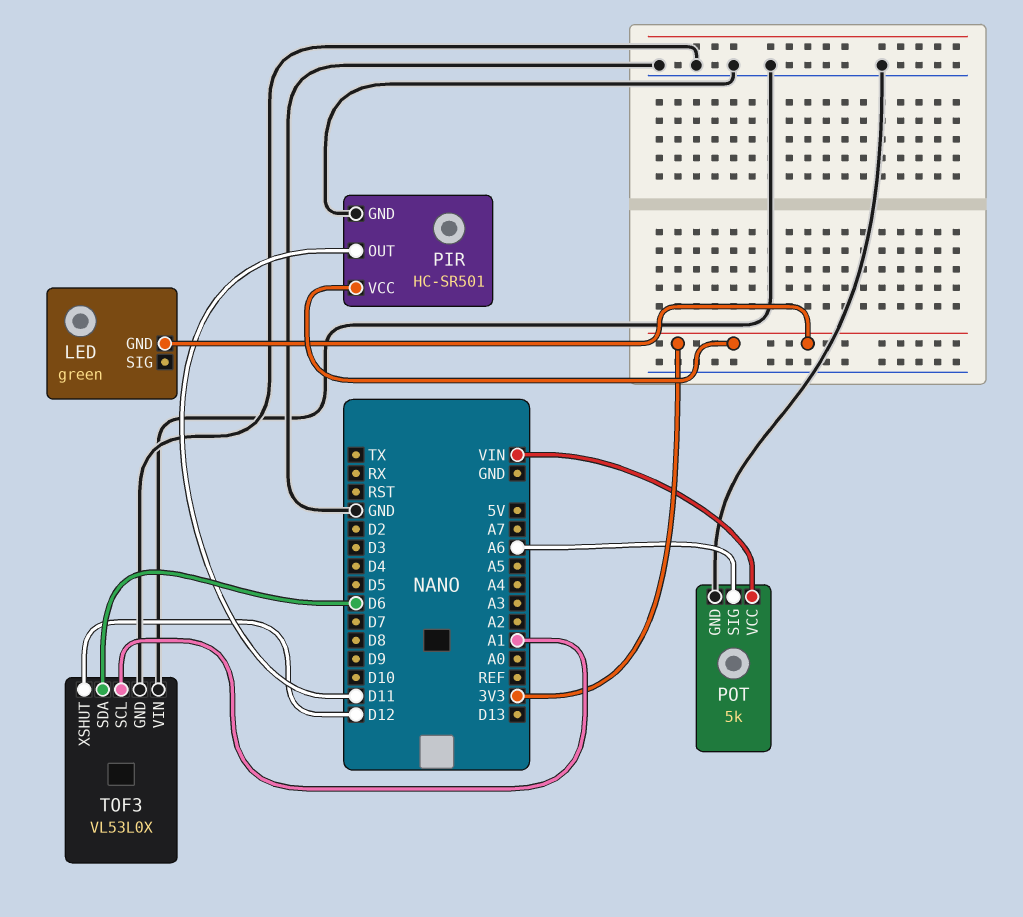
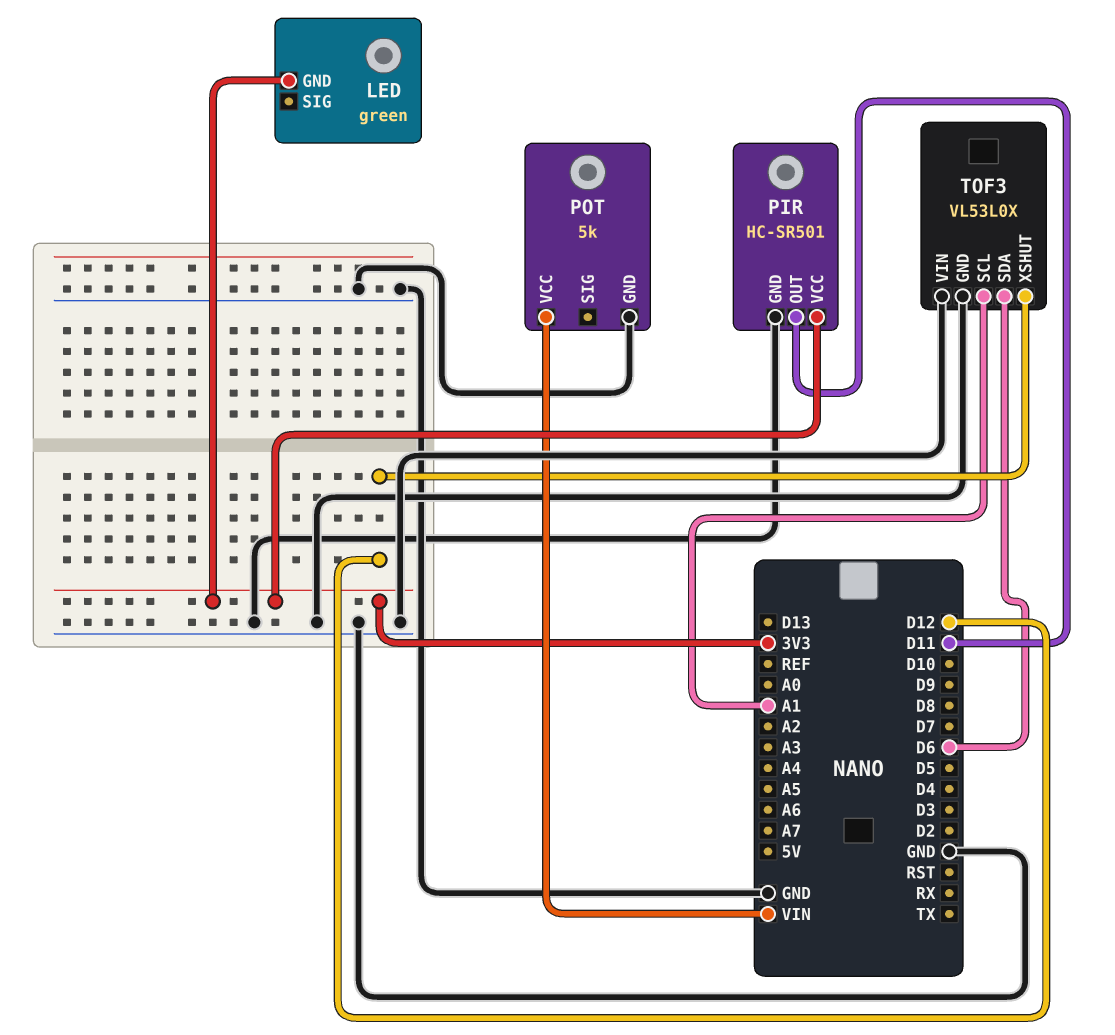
POT pin SIG: A6 -> none

